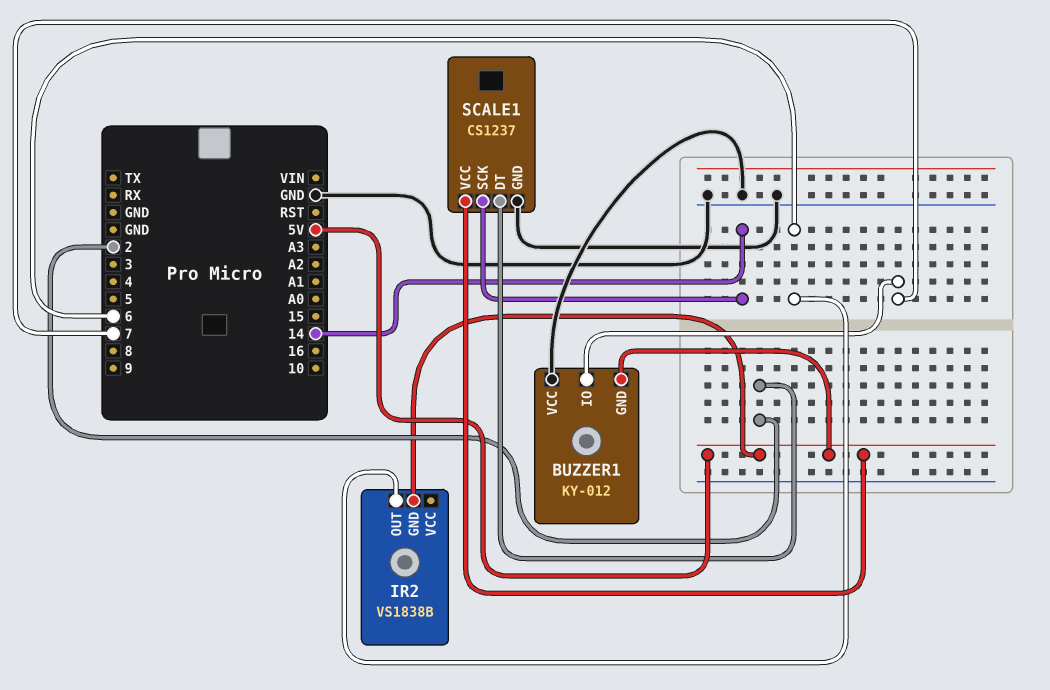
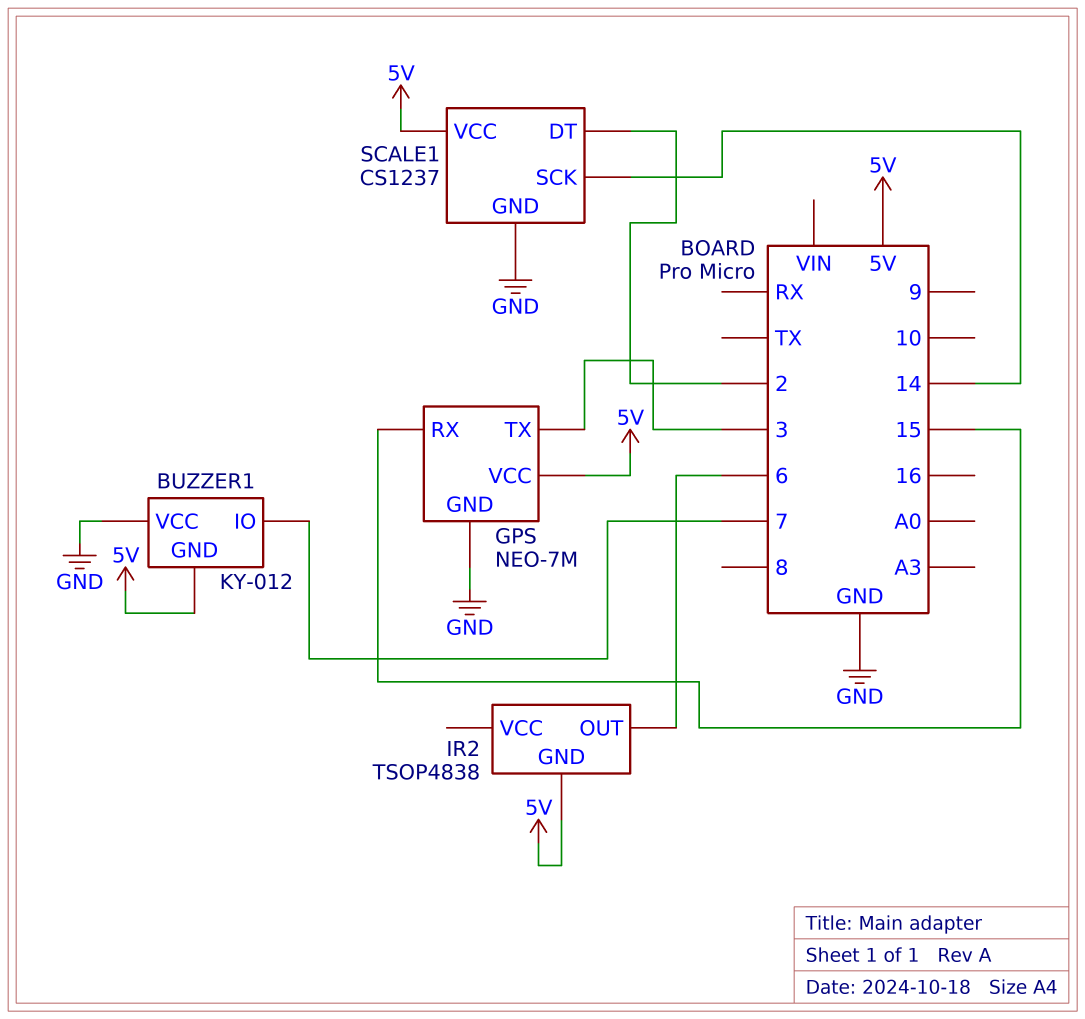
GPS: none -> NEO-7M
GPS pin GND: none -> GND
GPS pin RX: none -> 15
GPS pin TX: none -> 3
GPS pin VCC: none -> 5V
IR2: VS1838B -> TSOP4838

